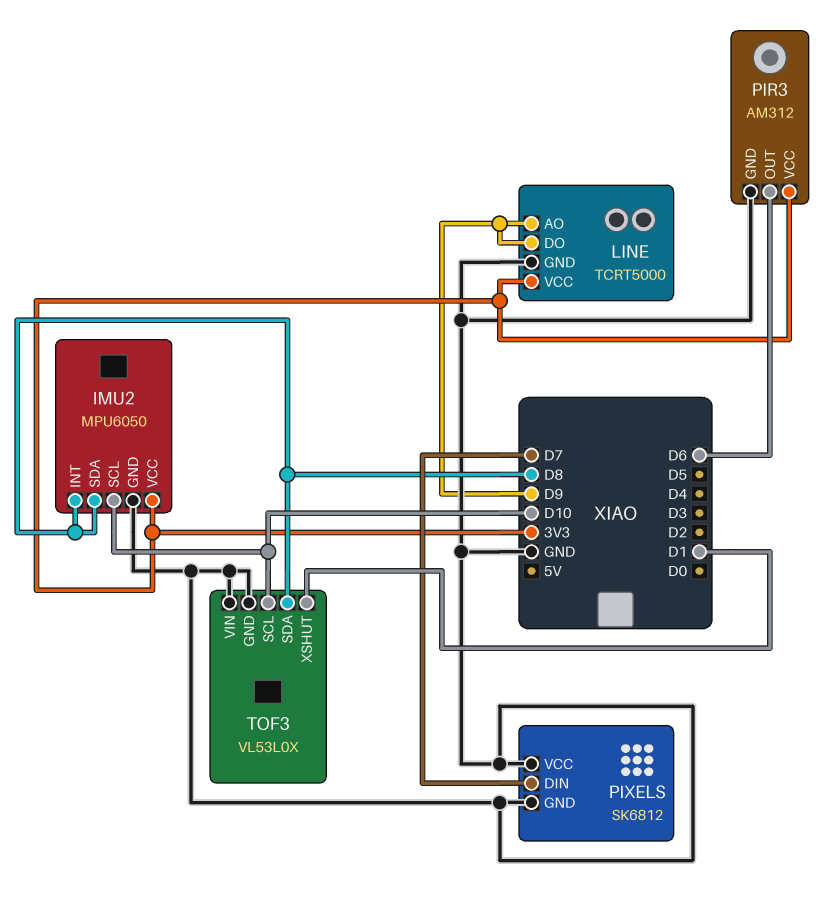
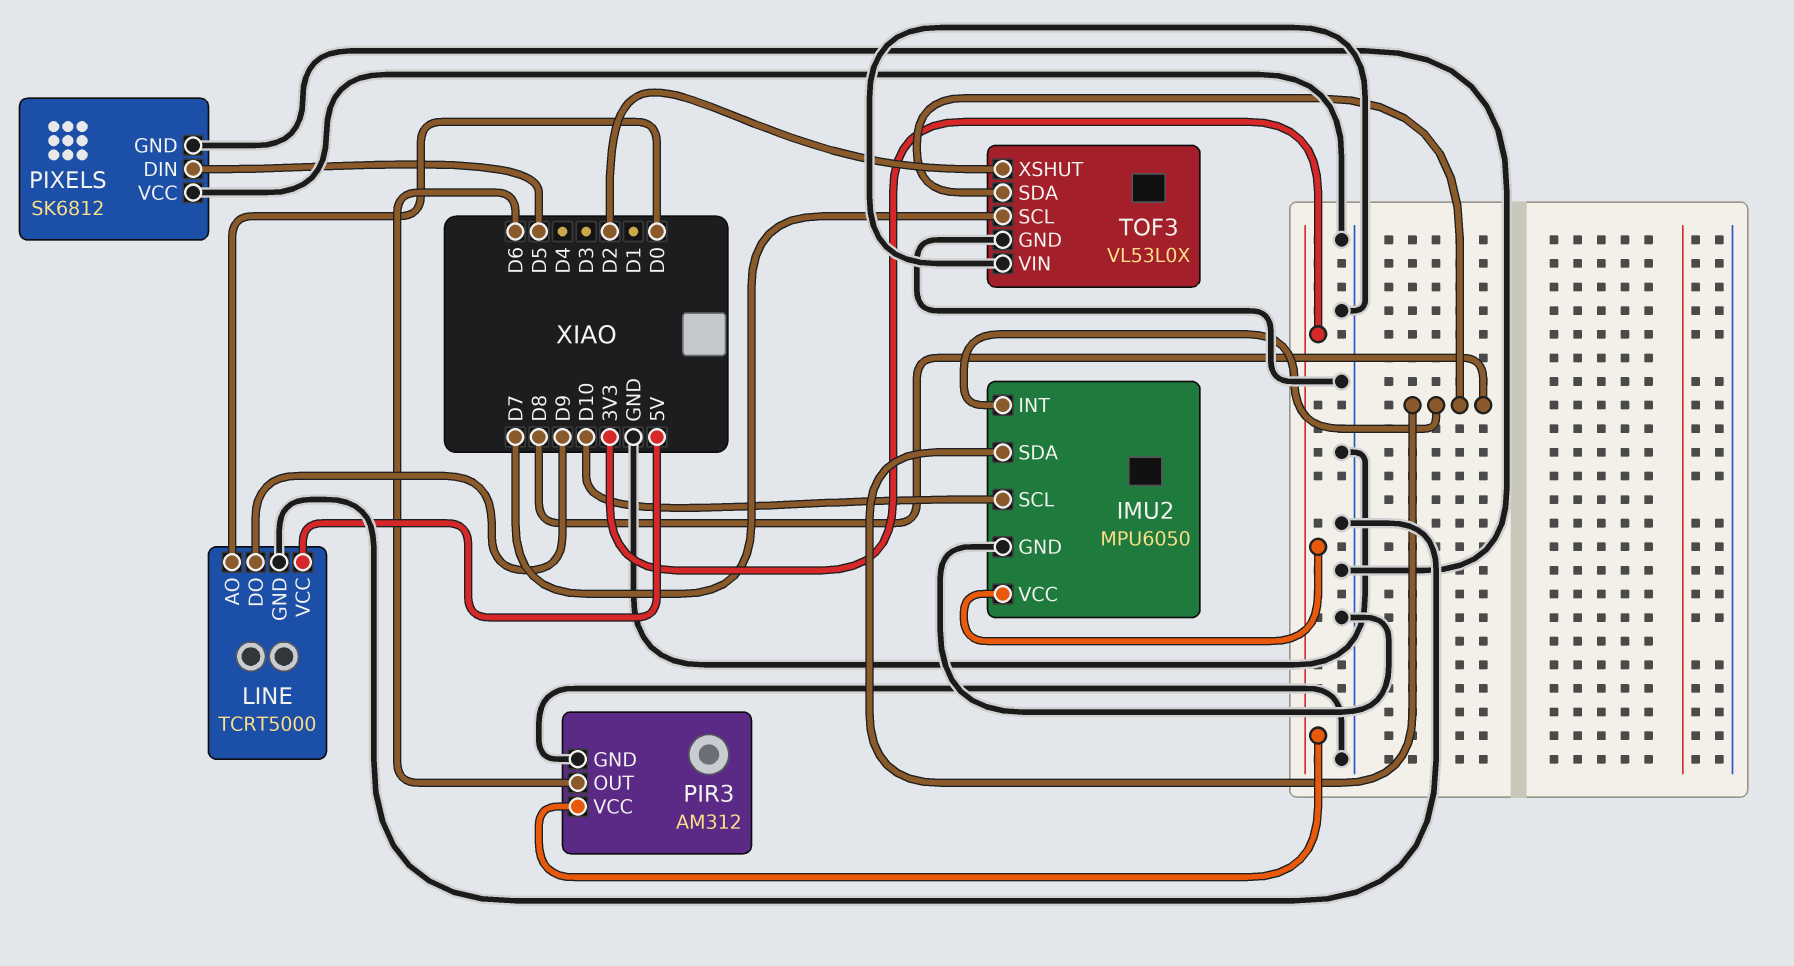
LINE pin AO: D9 -> D0
LINE pin VCC: 3V3 -> 5V
PIXELS pin DIN: D7 -> D5
TOF3 pin SCL: D10 -> D7
TOF3 pin XSHUT: D1 -> D2

